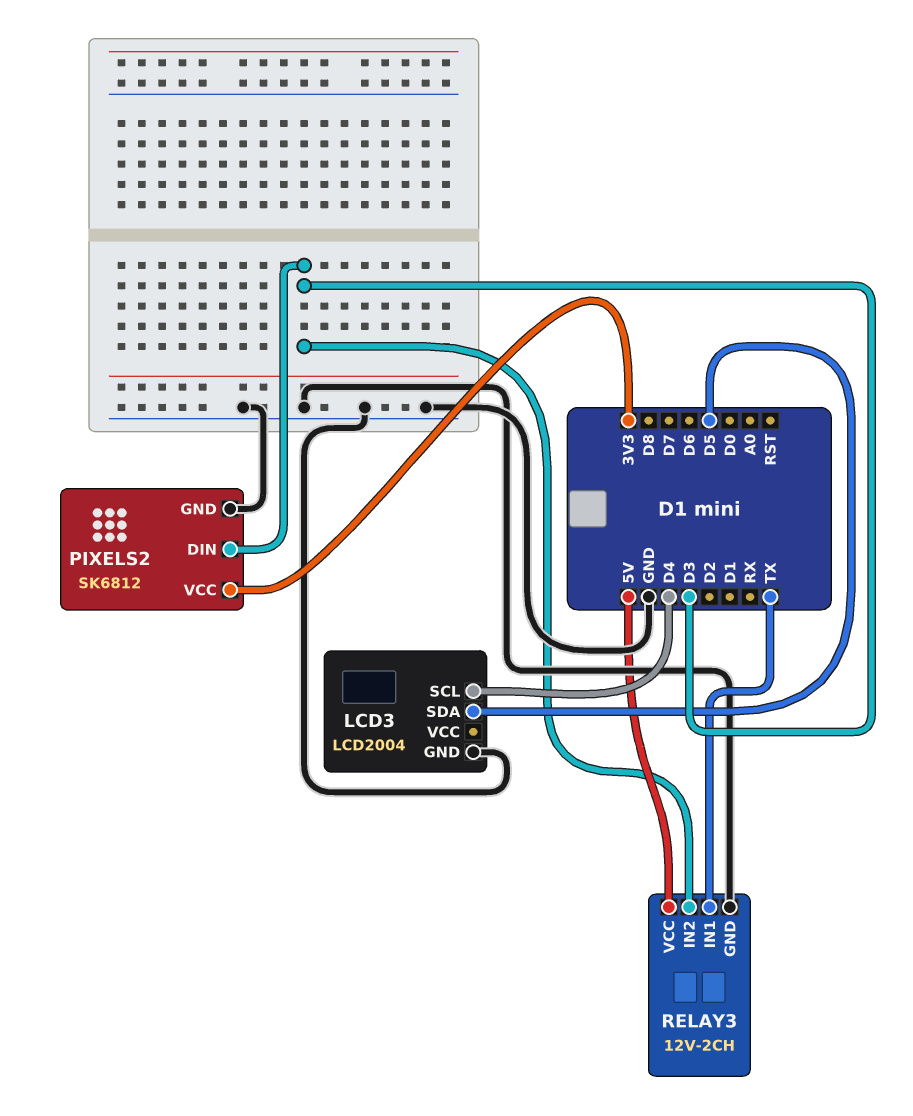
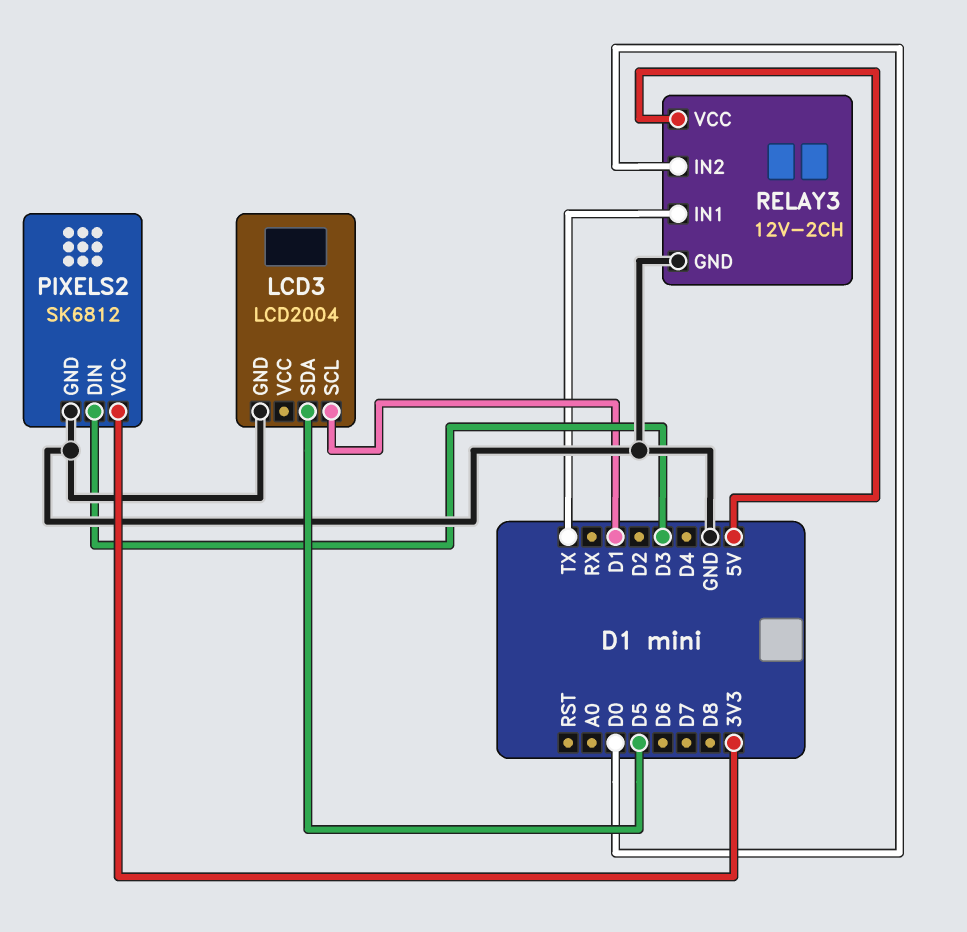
LCD3 pin SCL: D4 -> D1
RELAY3 pin IN2: D3 -> D0

